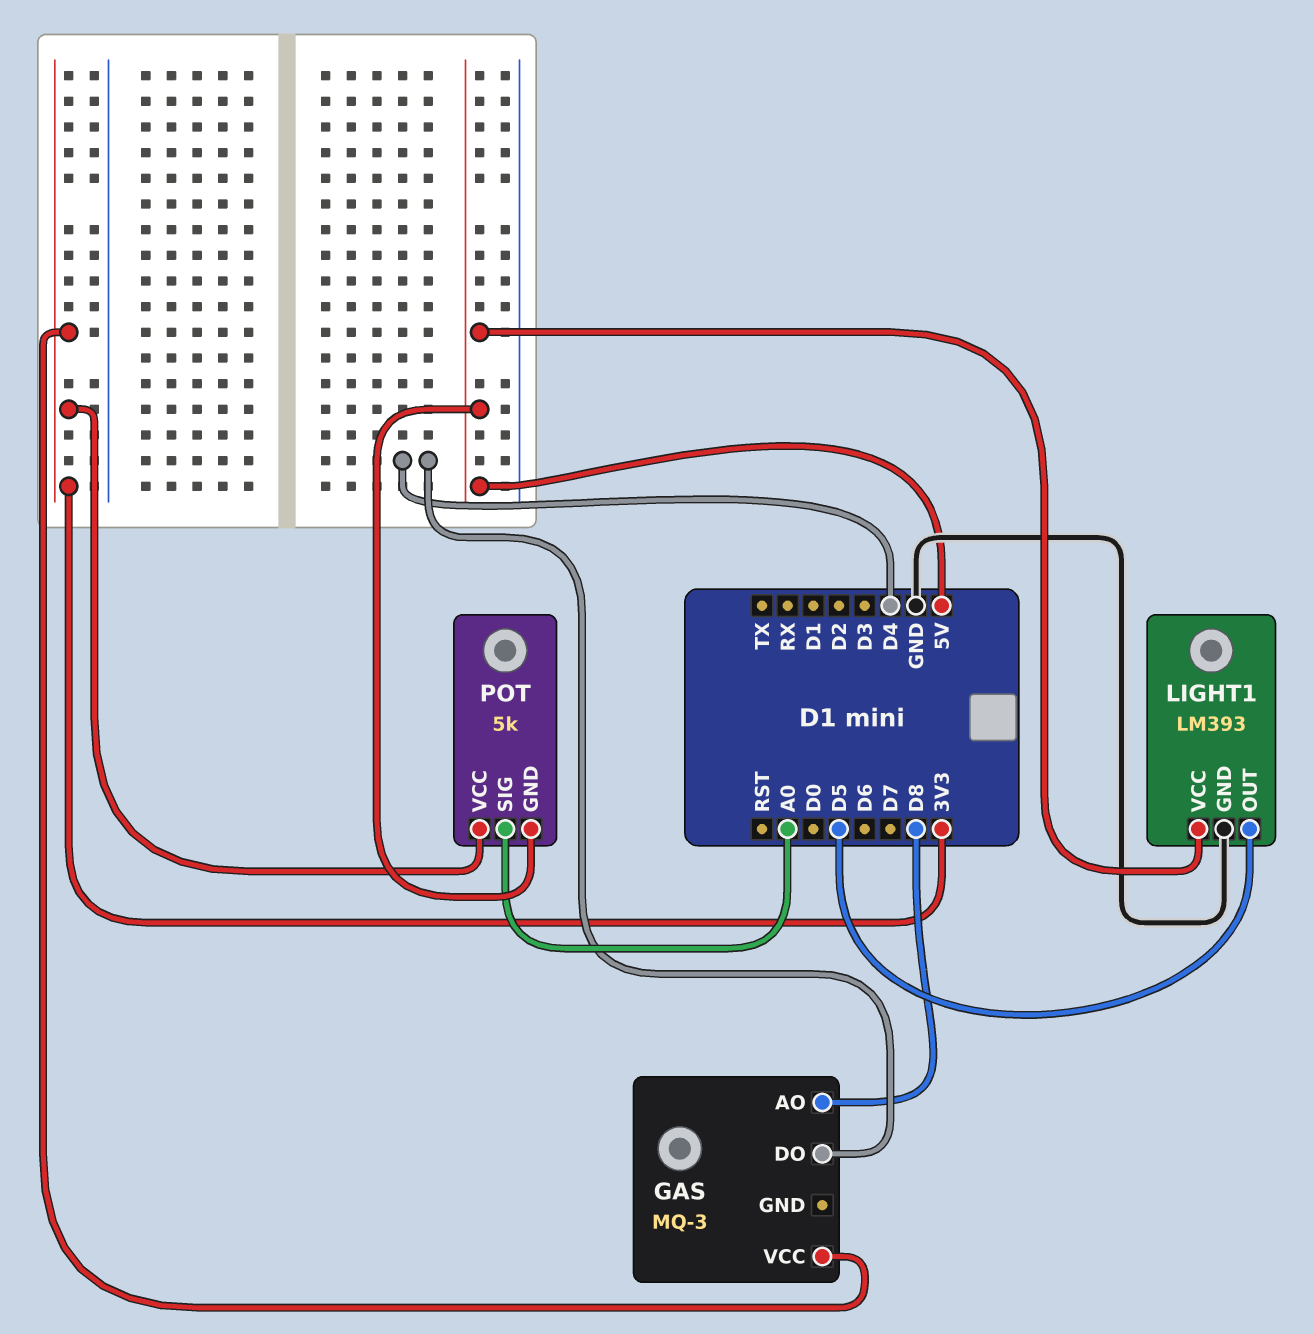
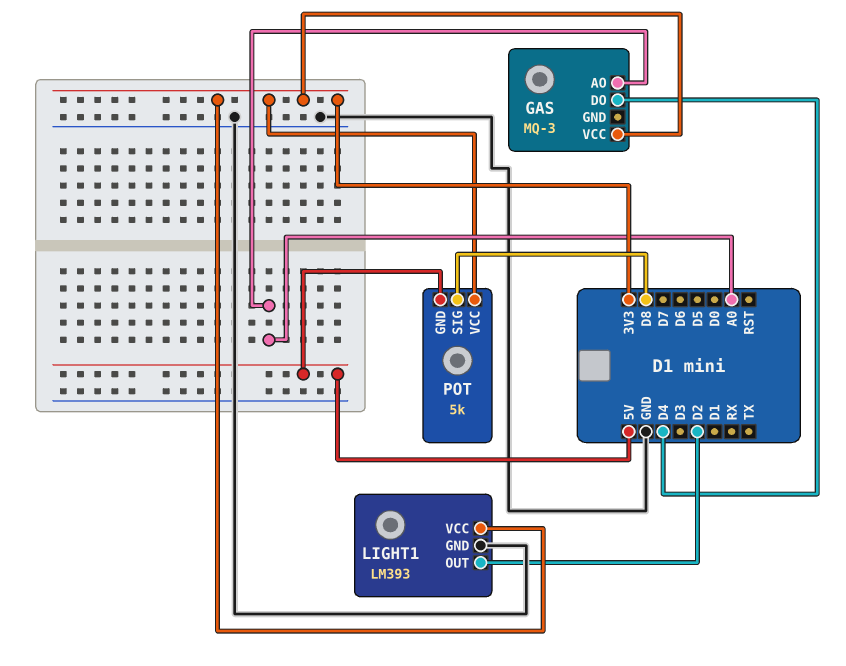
GAS pin AO: D8 -> A0
LIGHT1 pin OUT: D5 -> D2
LIGHT1 pin VCC: 5V -> 3V3
POT pin SIG: A0 -> D8

